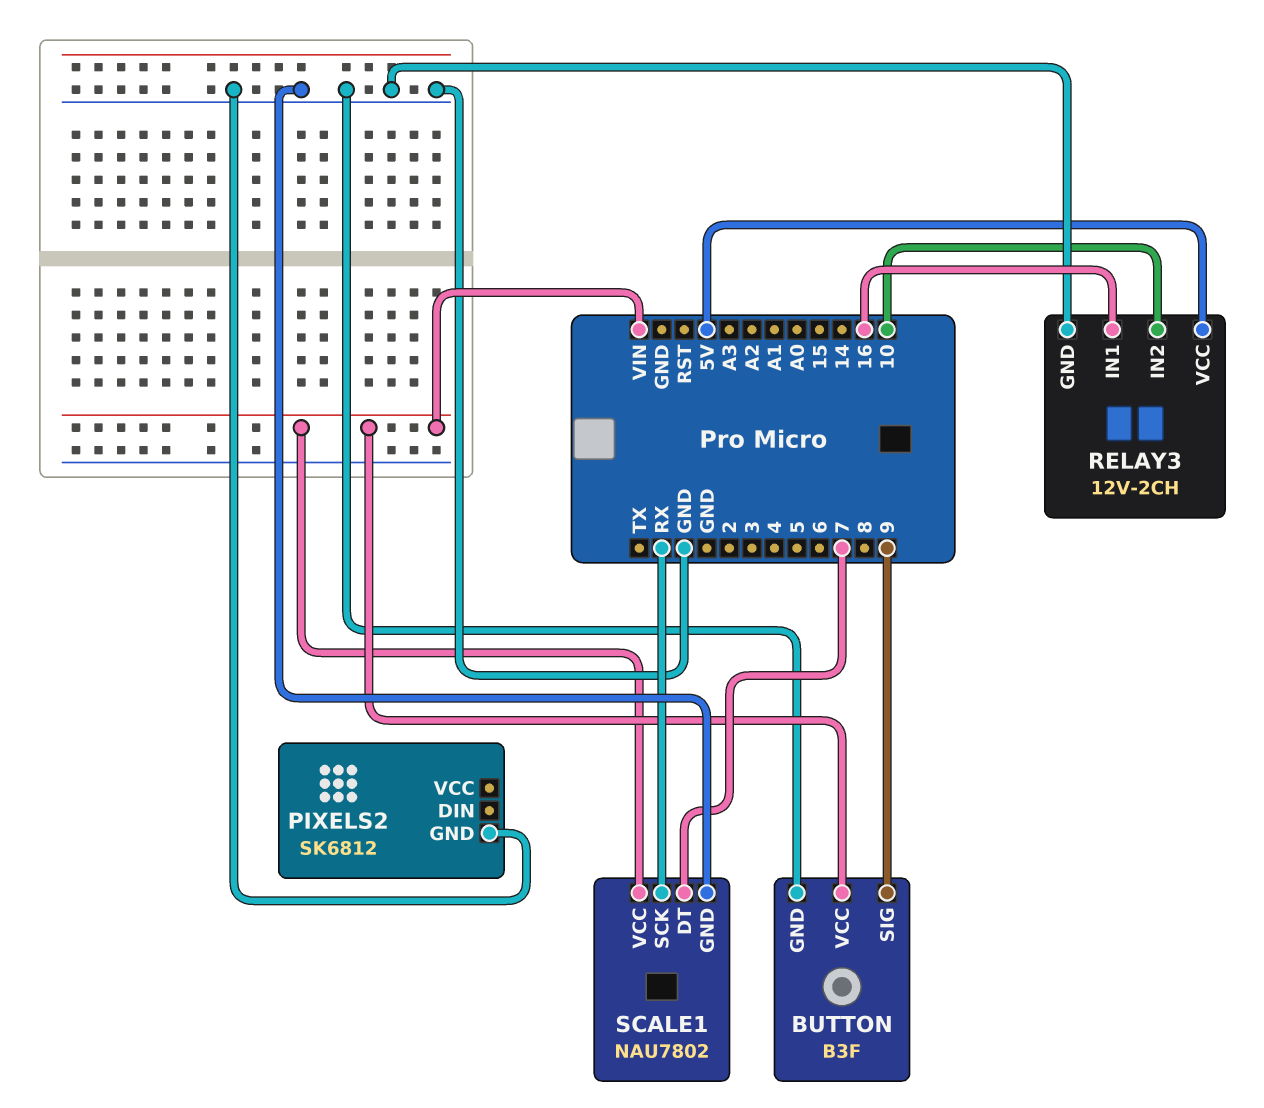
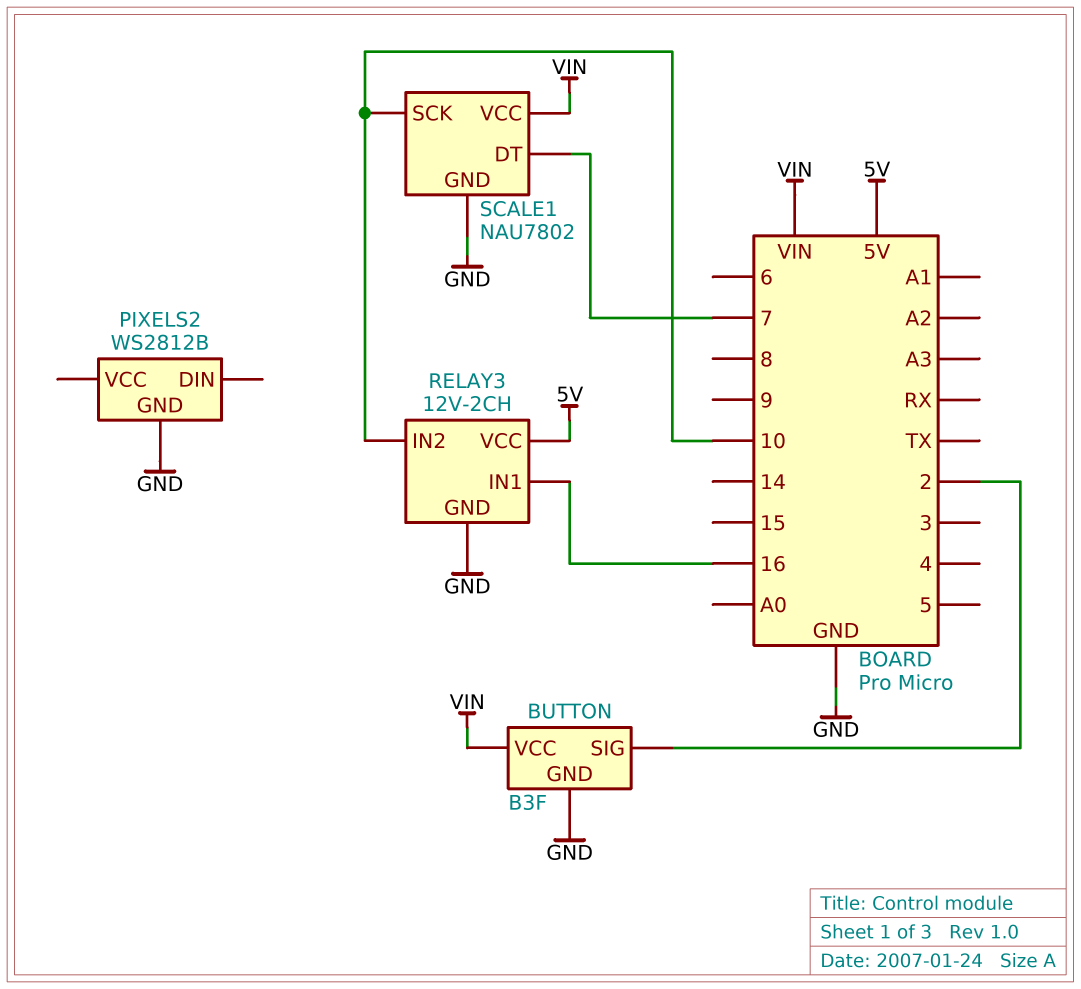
BUTTON pin SIG: 9 -> 2
PIXELS2: SK6812 -> WS2812B
SCALE1 pin SCK: RX -> 10

